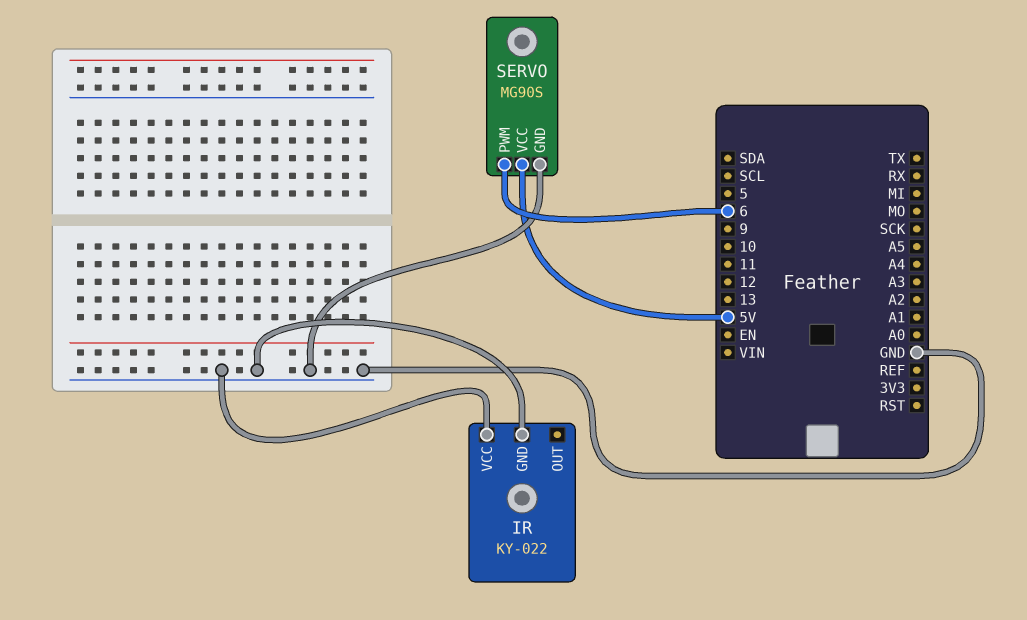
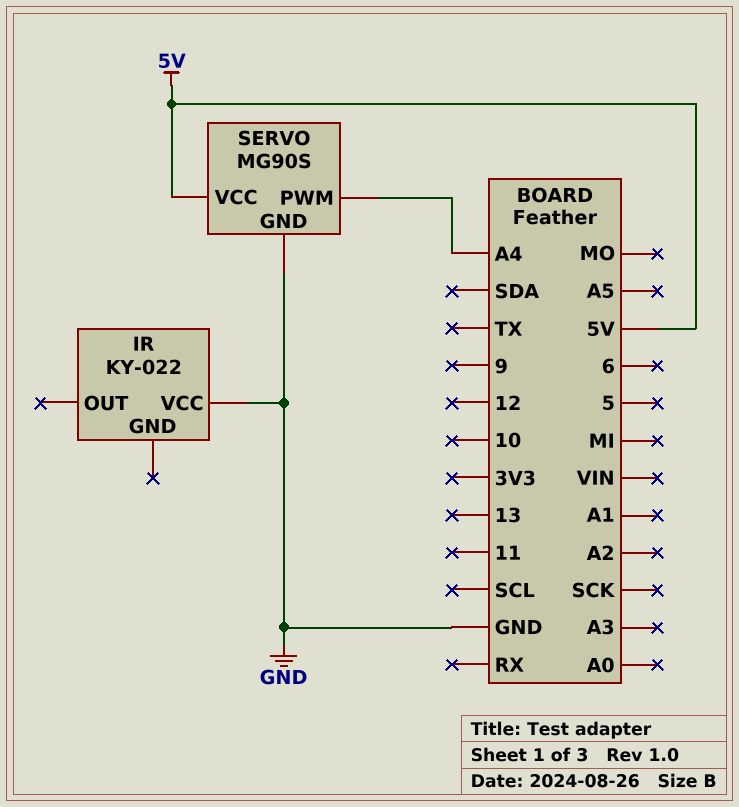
IR pin GND: GND -> none
SERVO pin PWM: 6 -> A4

